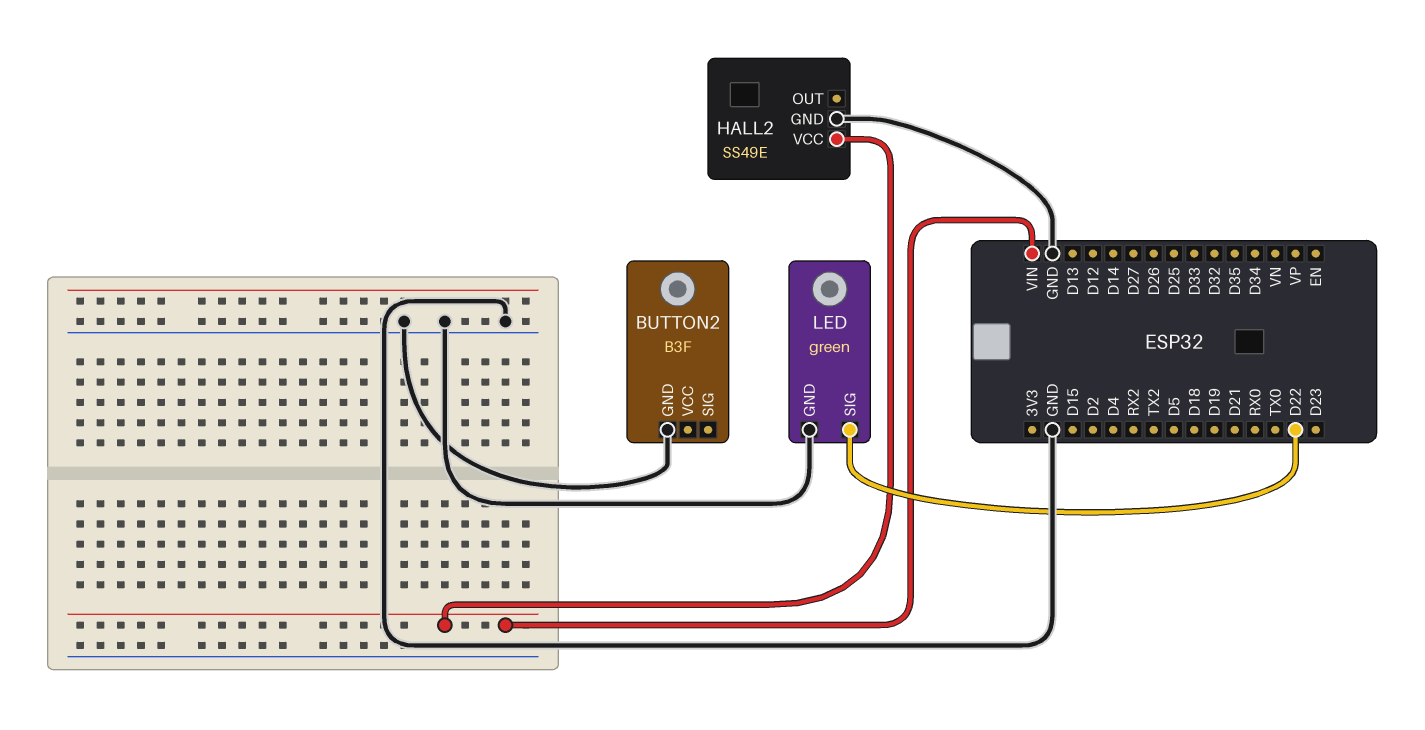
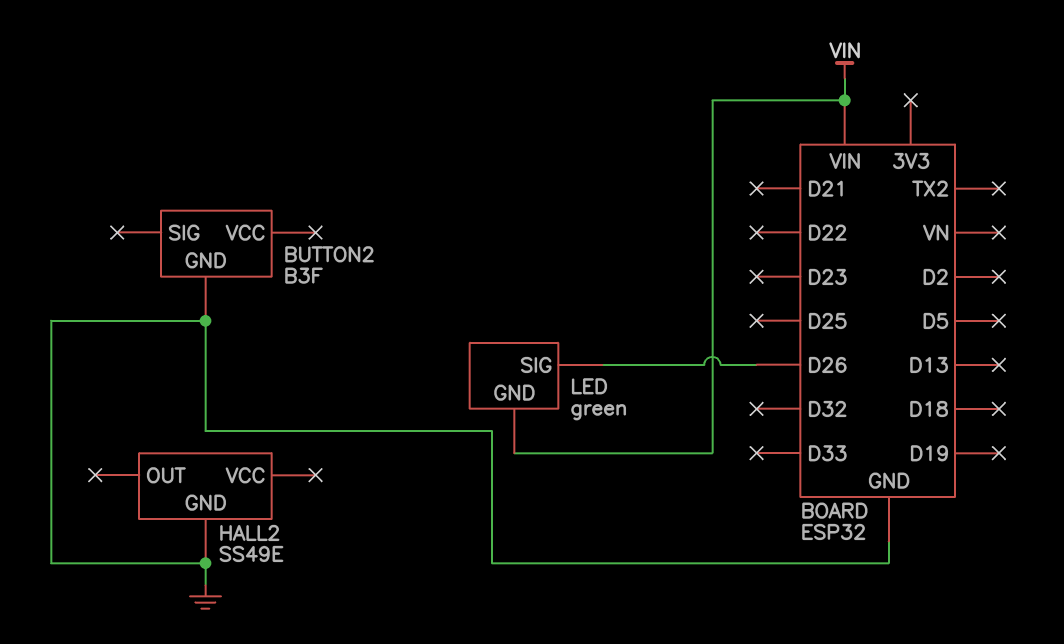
HALL2 pin VCC: VIN -> none
LED pin GND: GND -> VIN
LED pin SIG: D22 -> D26

